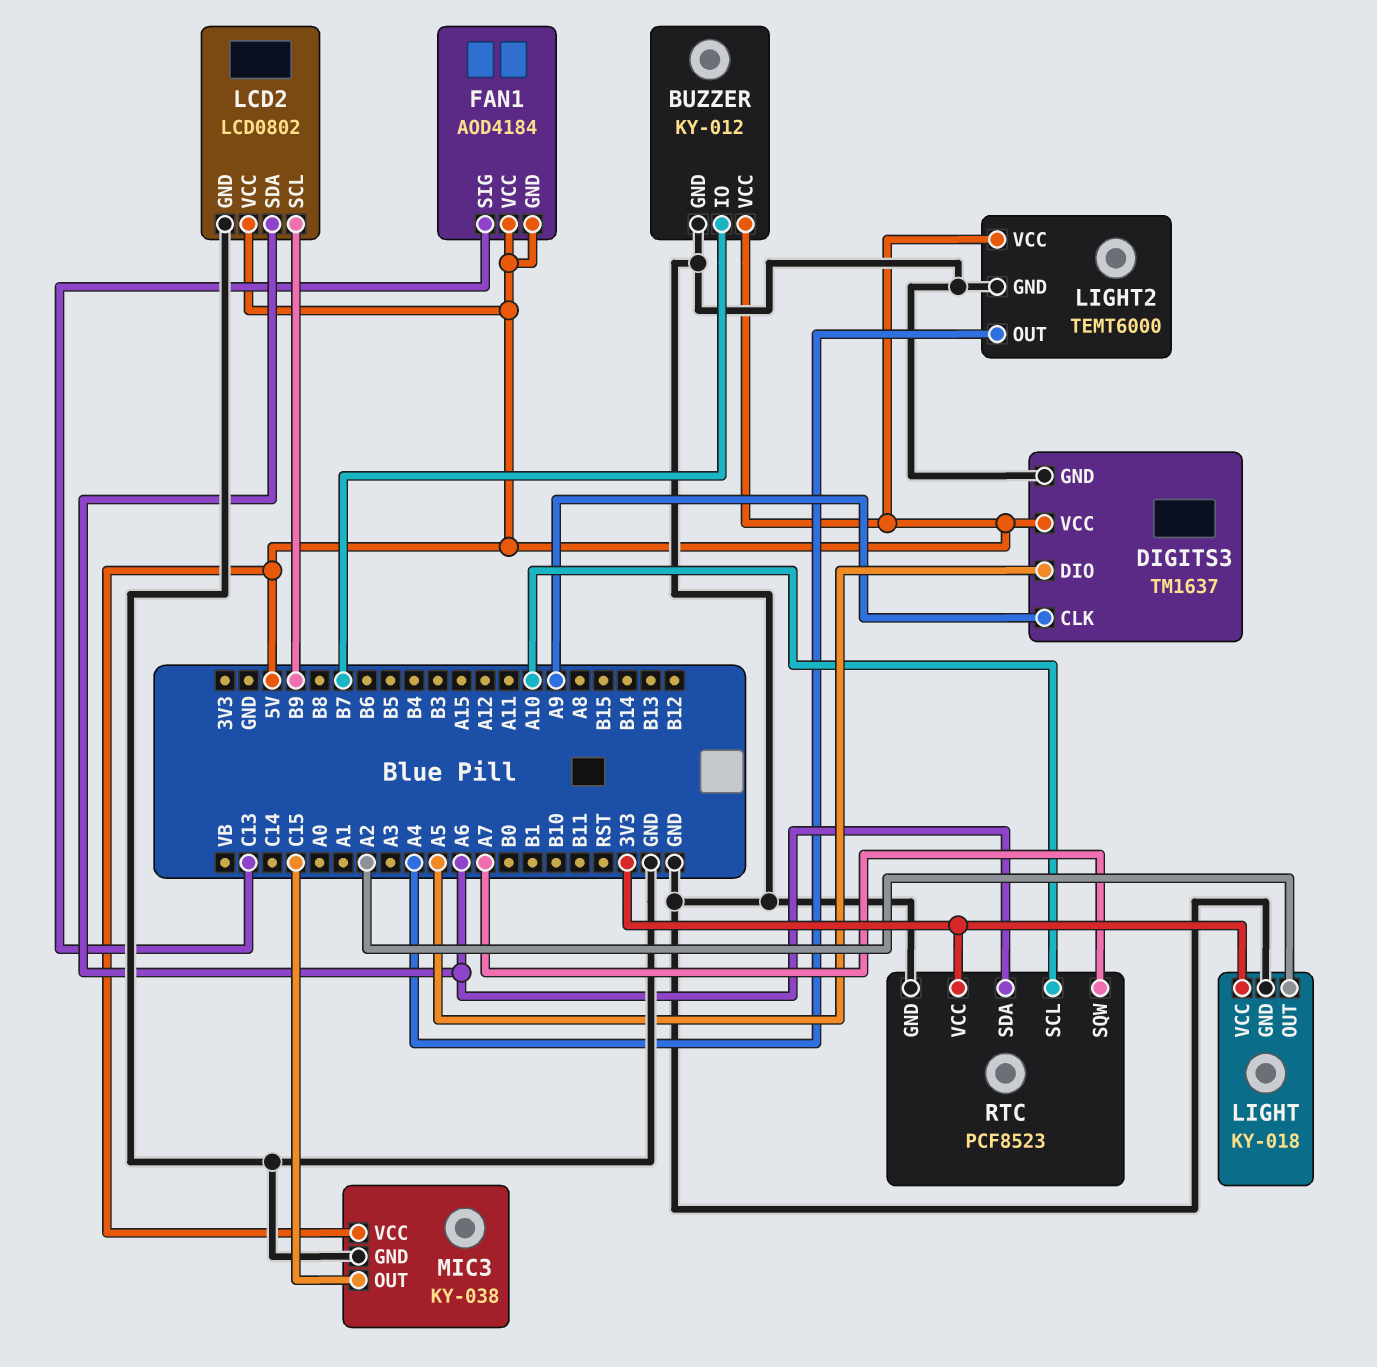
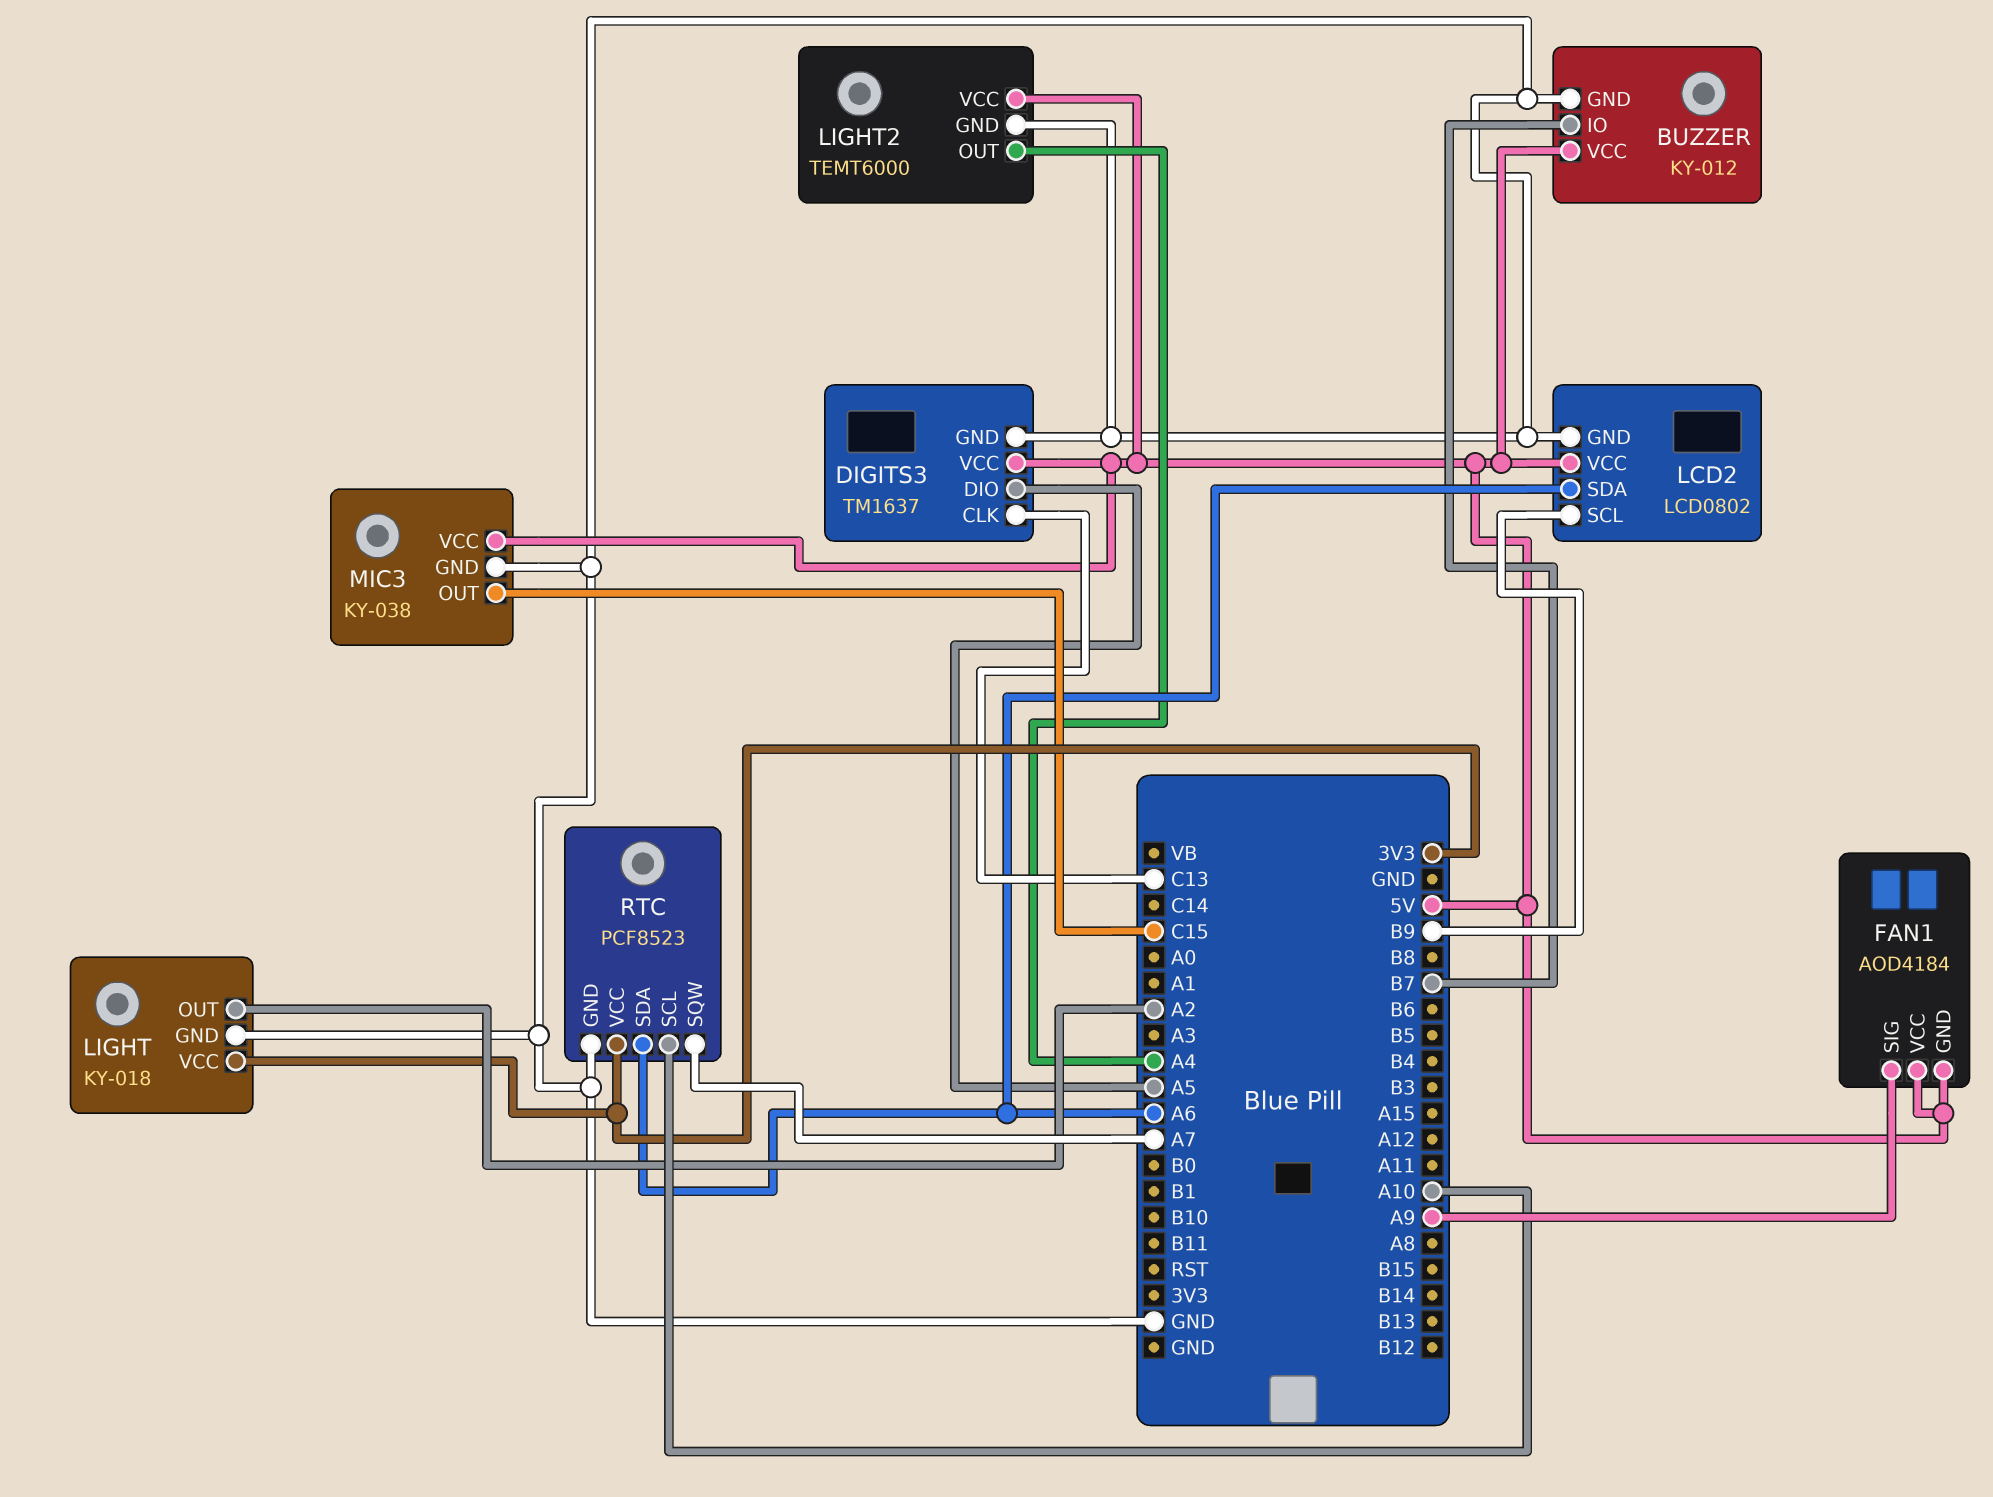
DIGITS3 pin CLK: A9 -> C13
FAN1 pin SIG: C13 -> A9

